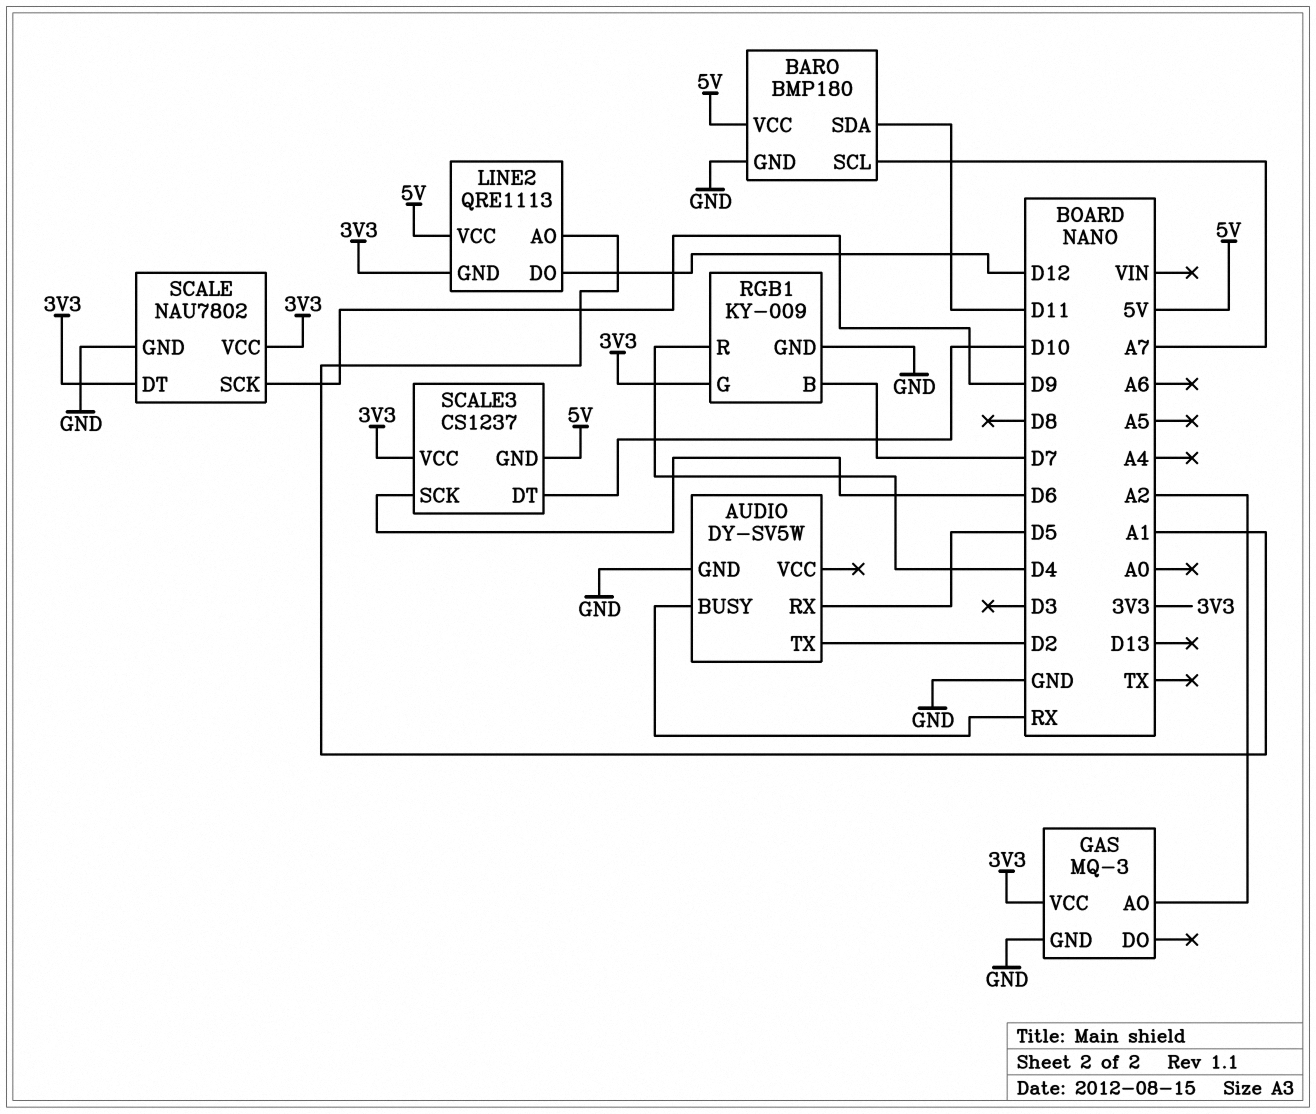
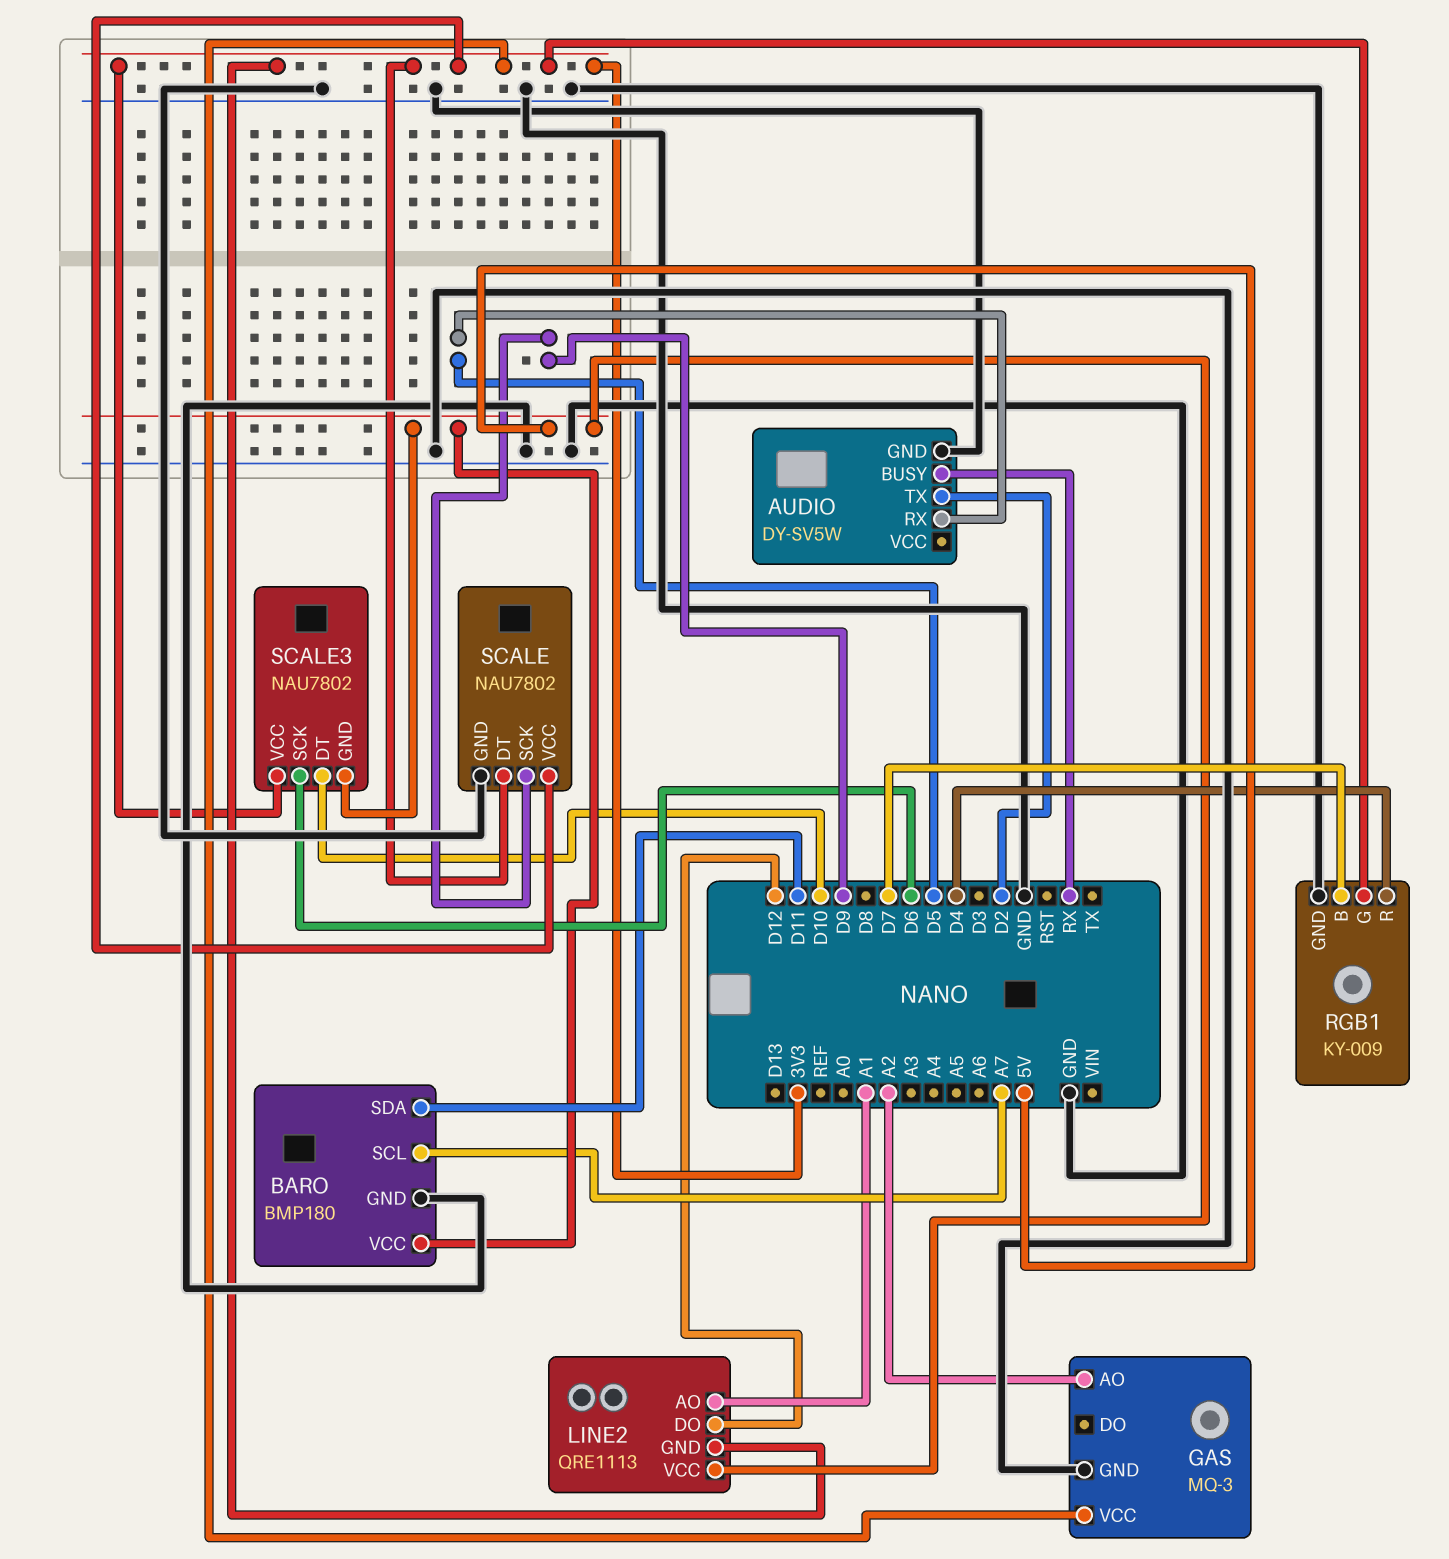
SCALE3: CS1237 -> NAU7802

